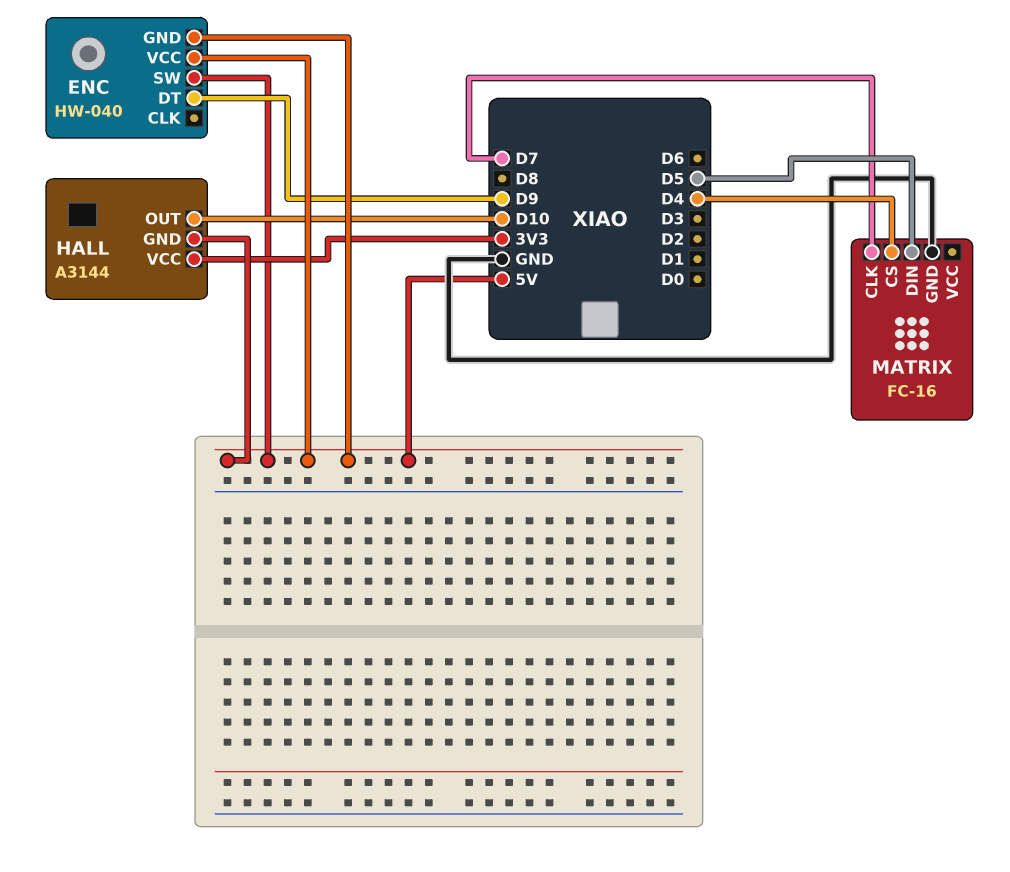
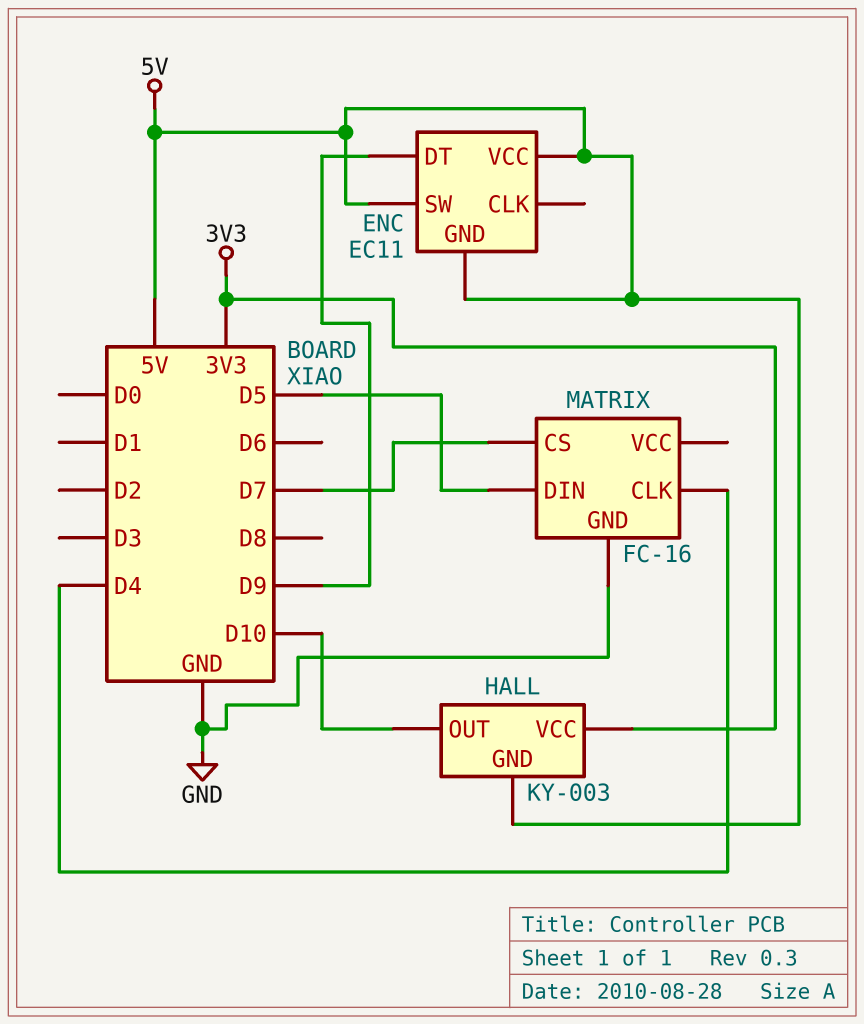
ENC: HW-040 -> EC11
HALL: A3144 -> KY-003
MATRIX pin CLK: D7 -> D4
MATRIX pin CS: D4 -> D7

